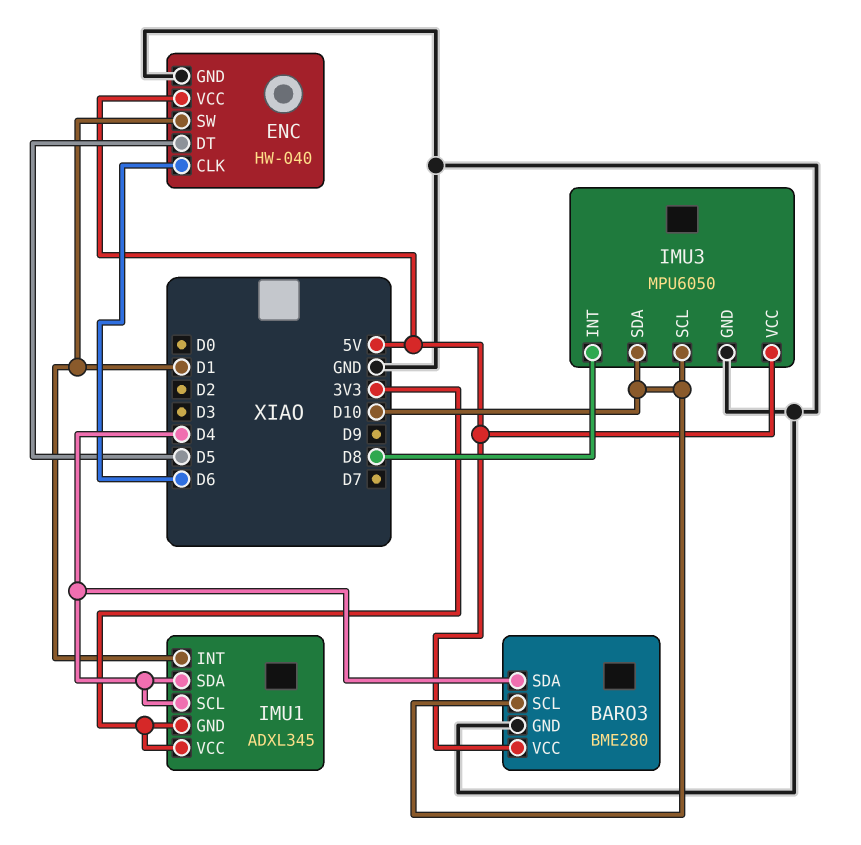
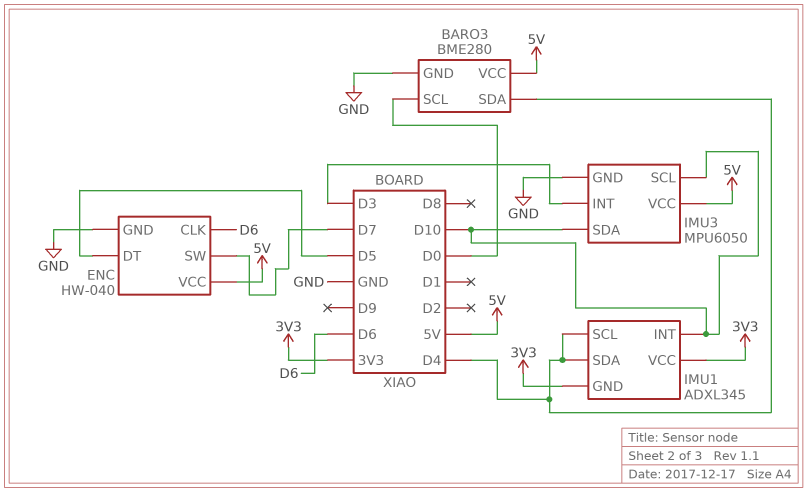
BARO3 pin SCL: D10 -> D0
ENC pin SW: D1 -> D7
IMU1 pin INT: D1 -> D10
IMU3 pin INT: D8 -> D3

